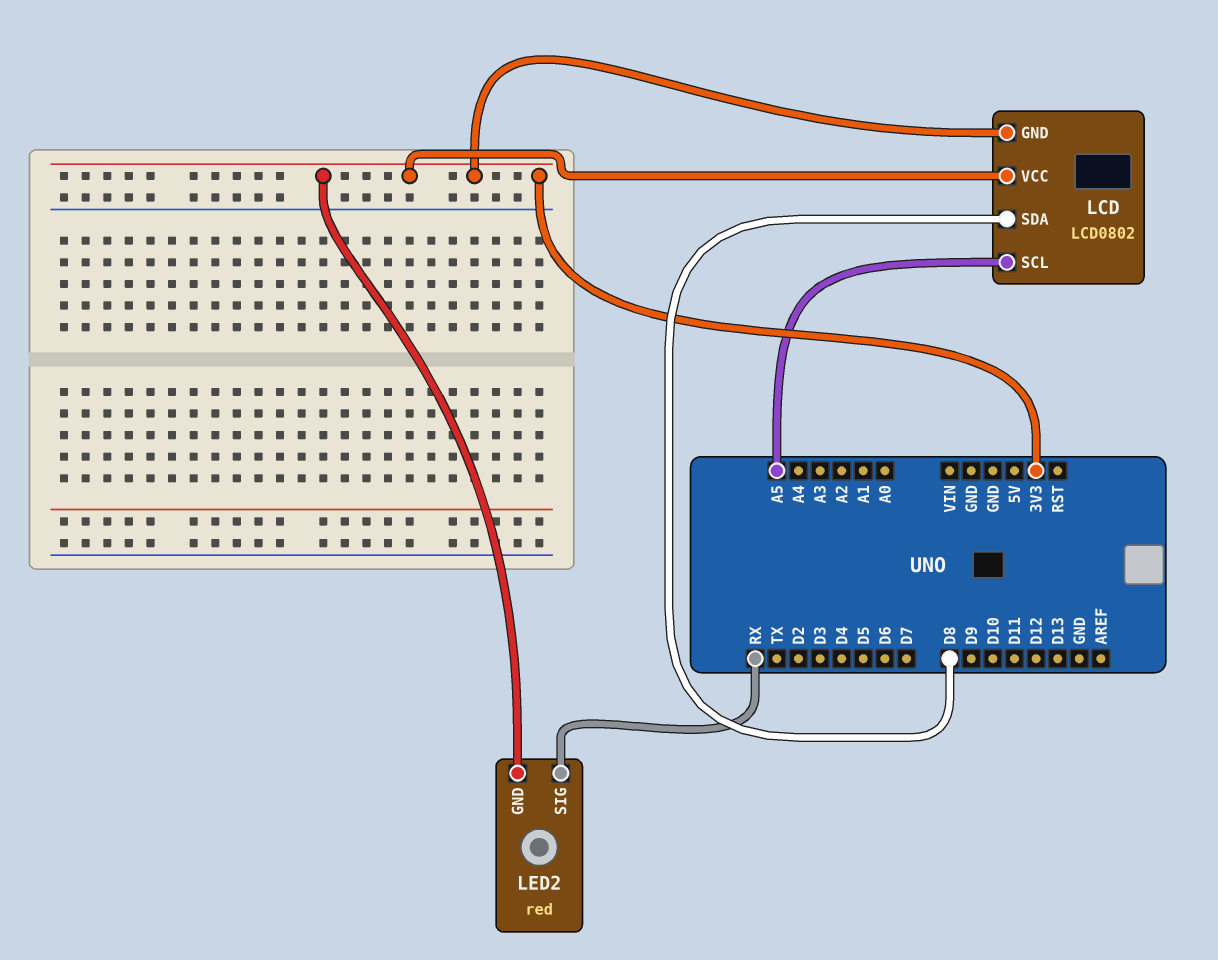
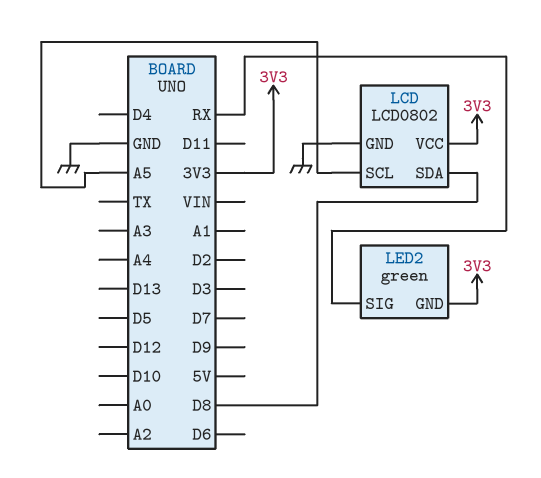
LCD pin GND: 3V3 -> GND
LED2: red -> green

